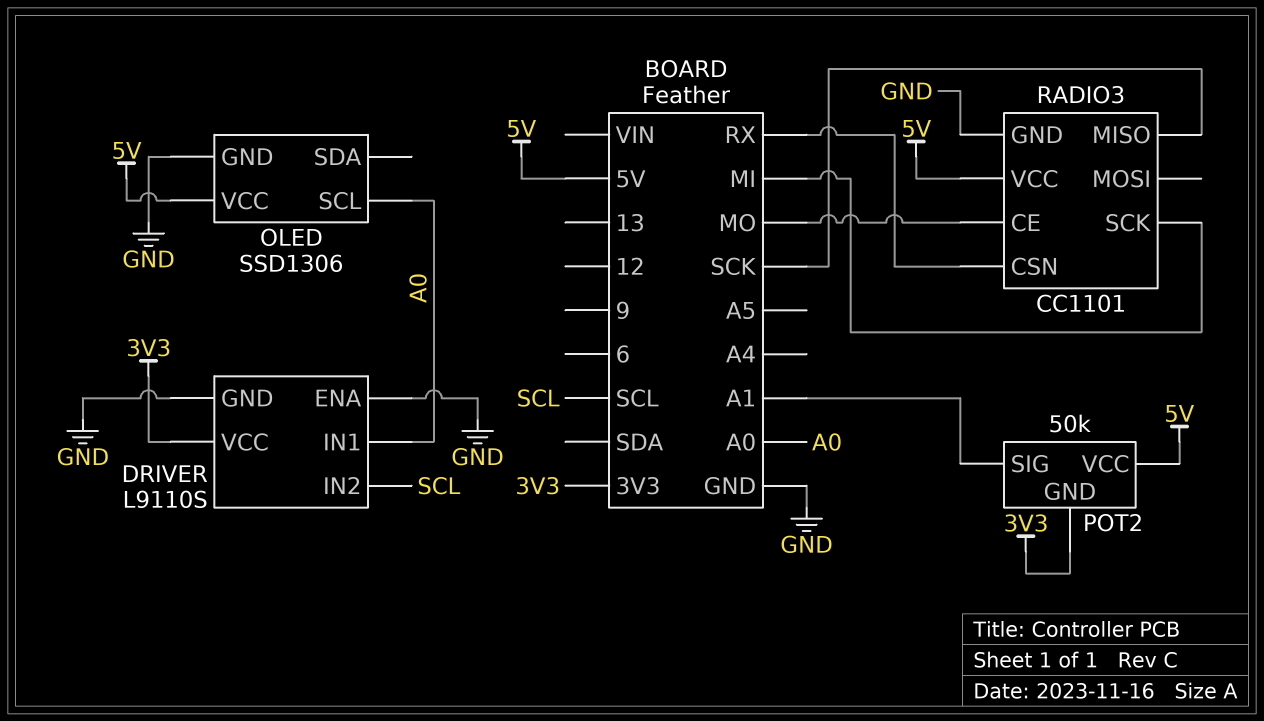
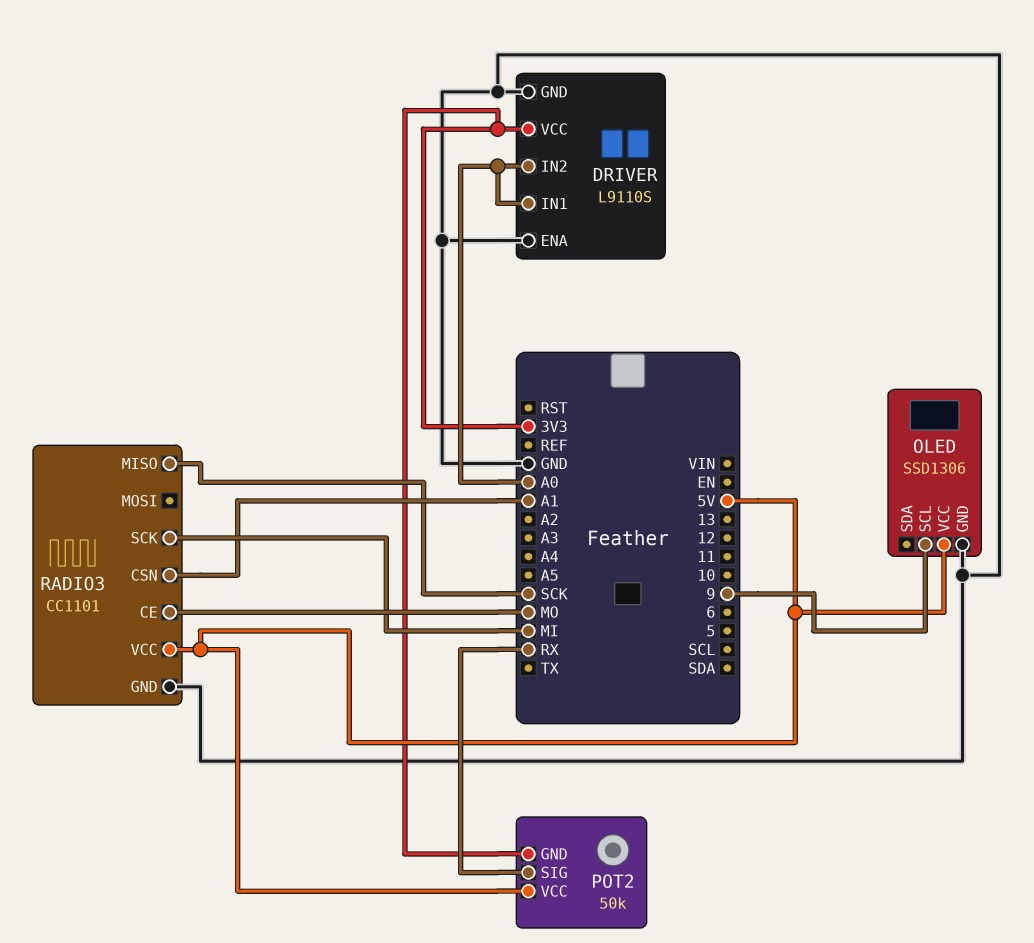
DRIVER pin IN2: SCL -> A0
OLED pin SCL: A0 -> 9
POT2 pin SIG: A1 -> RX
RADIO3 pin CSN: RX -> A1

